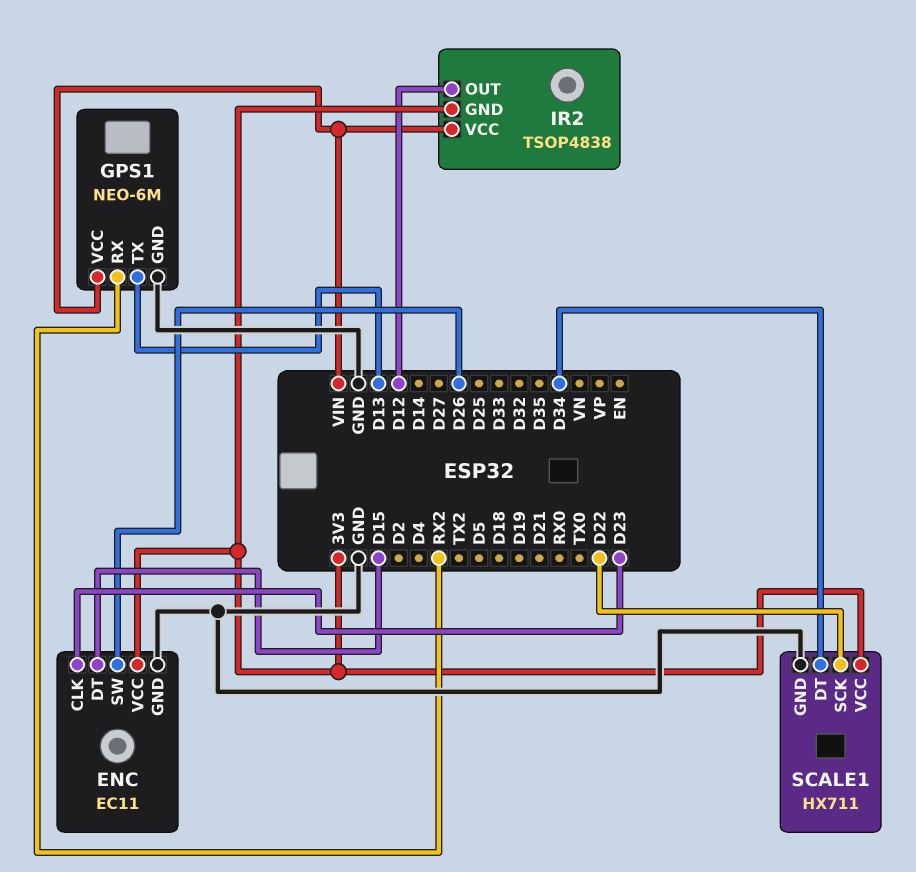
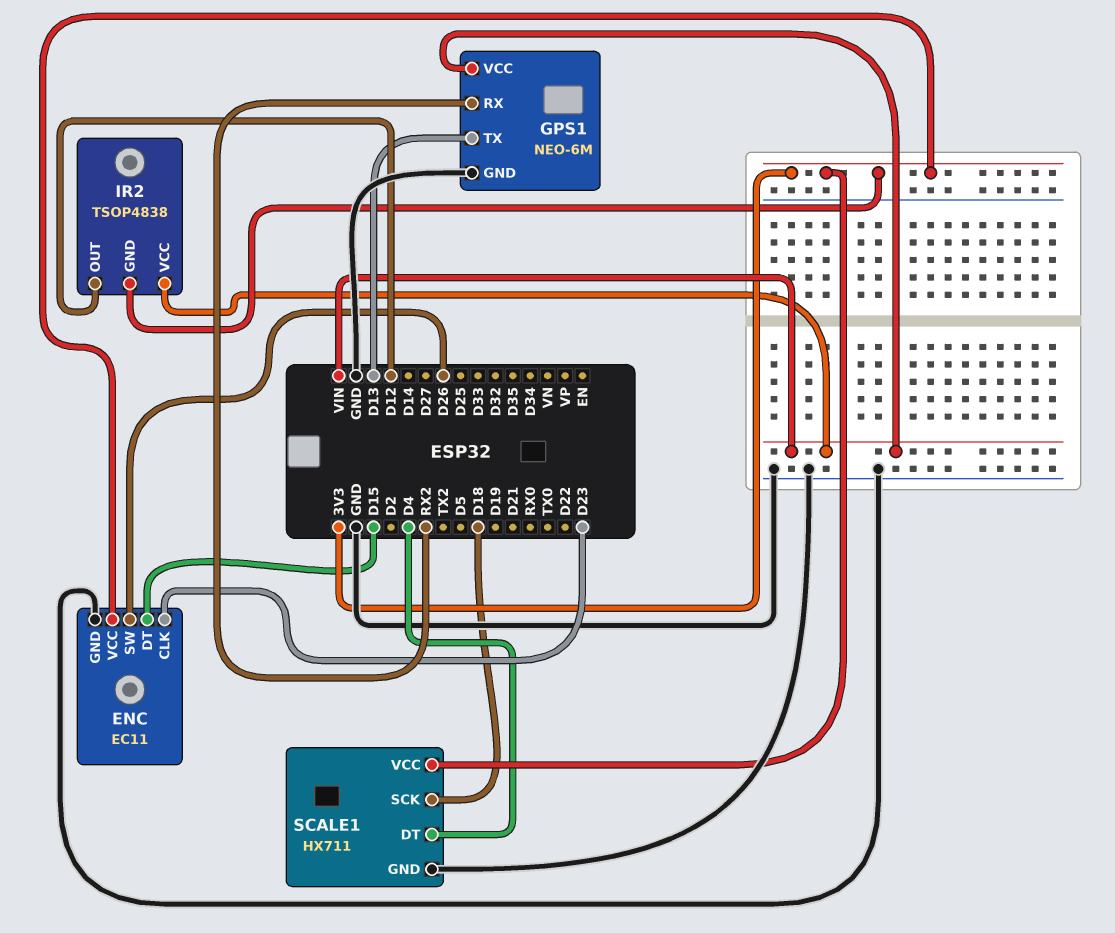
SCALE1 pin DT: D34 -> D4
SCALE1 pin SCK: D22 -> D18

